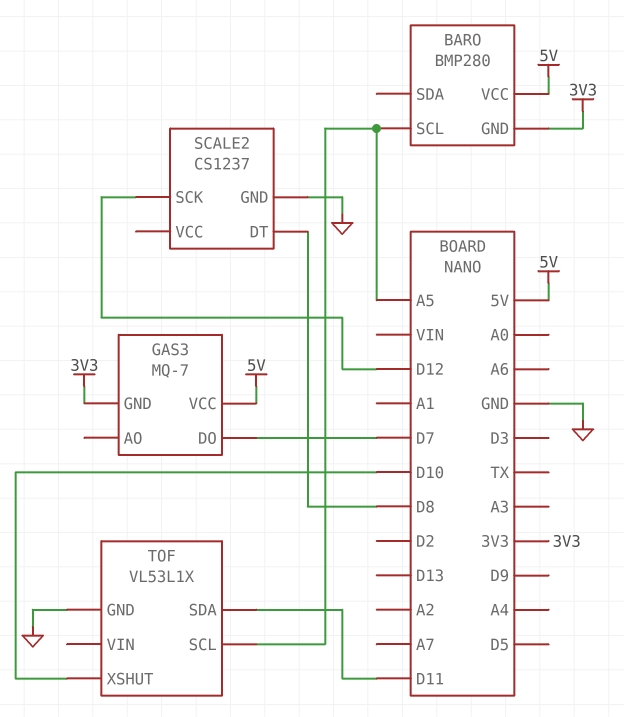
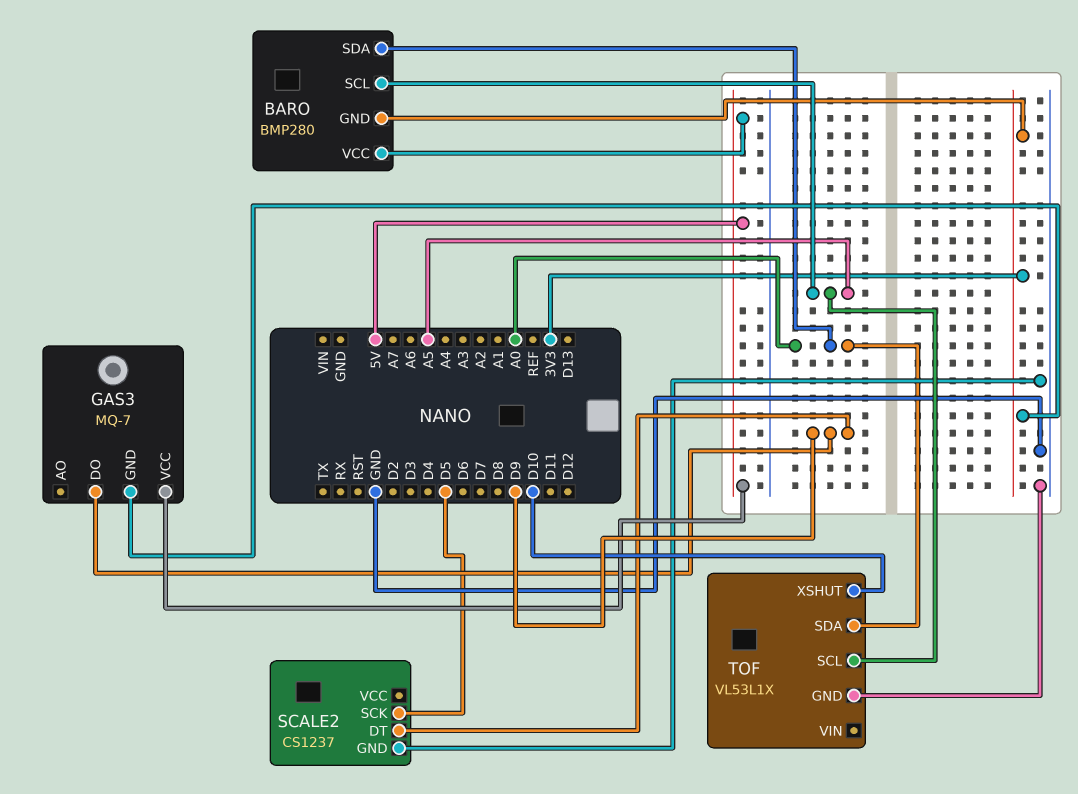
BARO pin SDA: none -> A0
GAS3 pin DO: D7 -> D9
SCALE2 pin DT: D8 -> D9
SCALE2 pin SCK: D12 -> D5
TOF pin SDA: D11 -> A0

